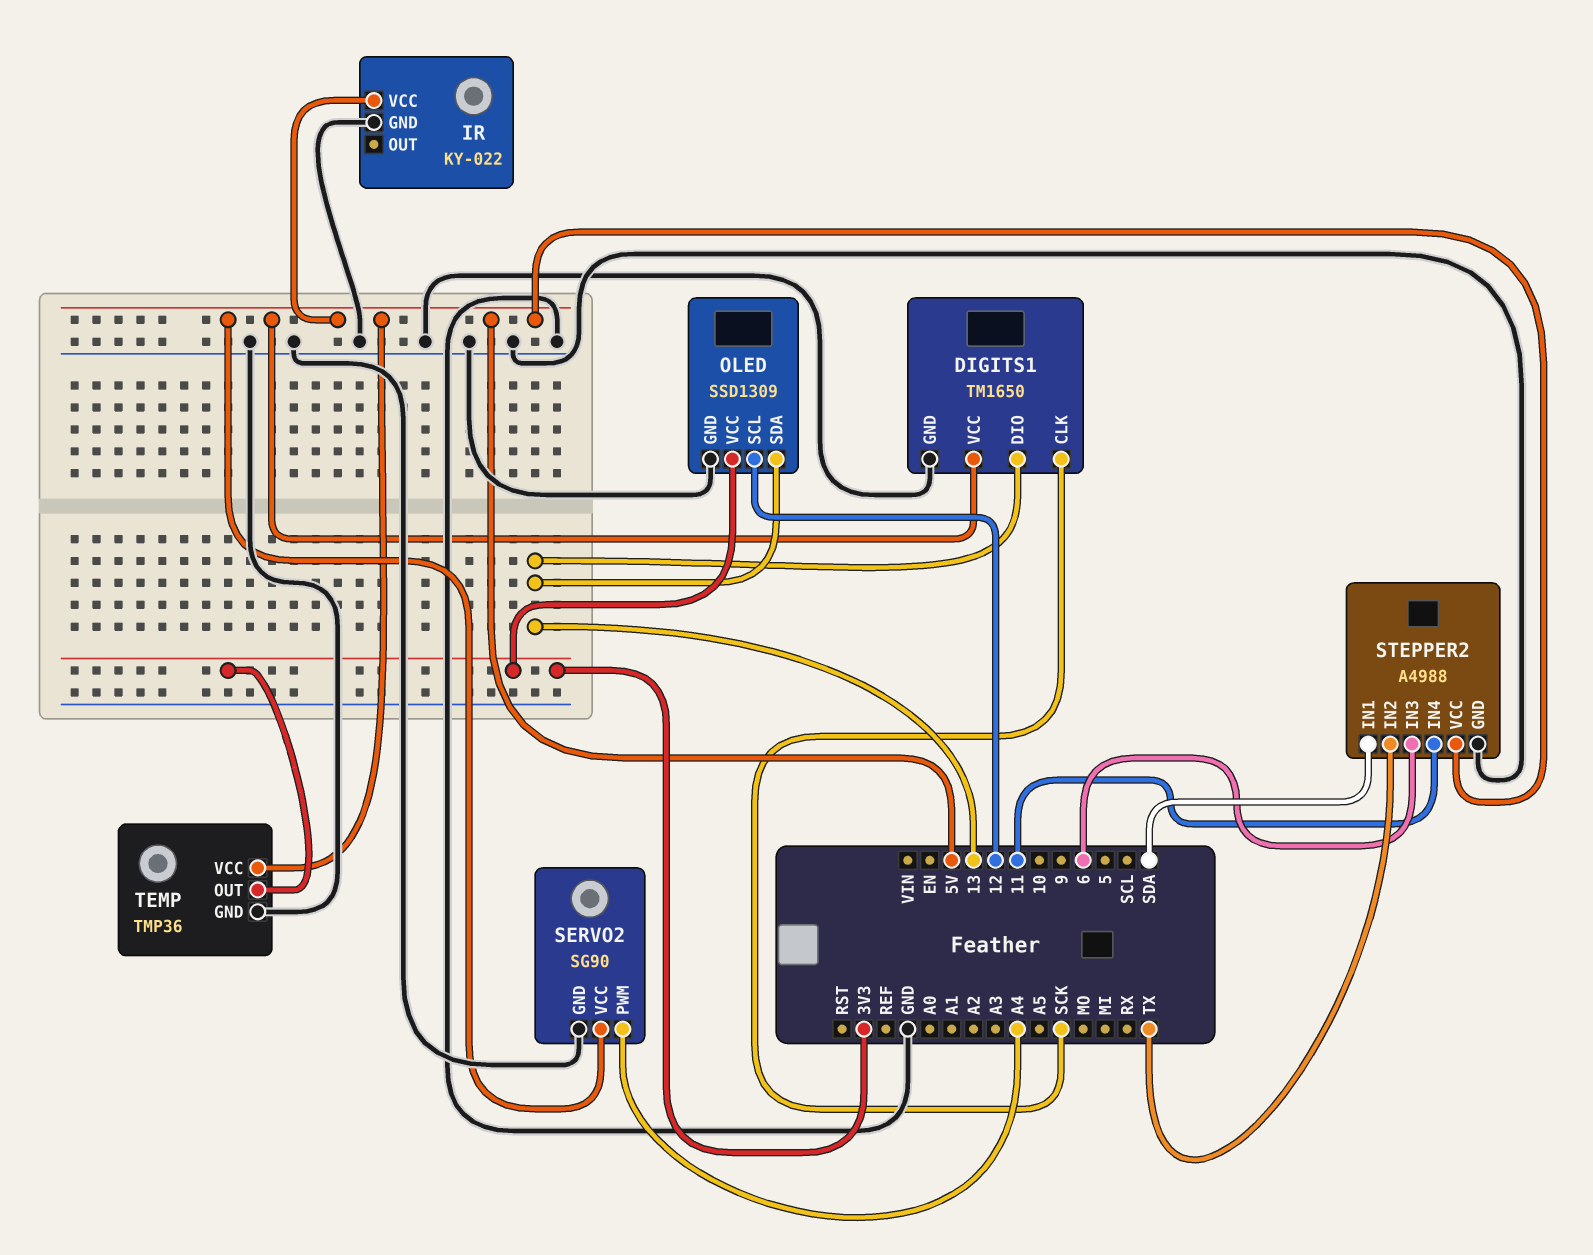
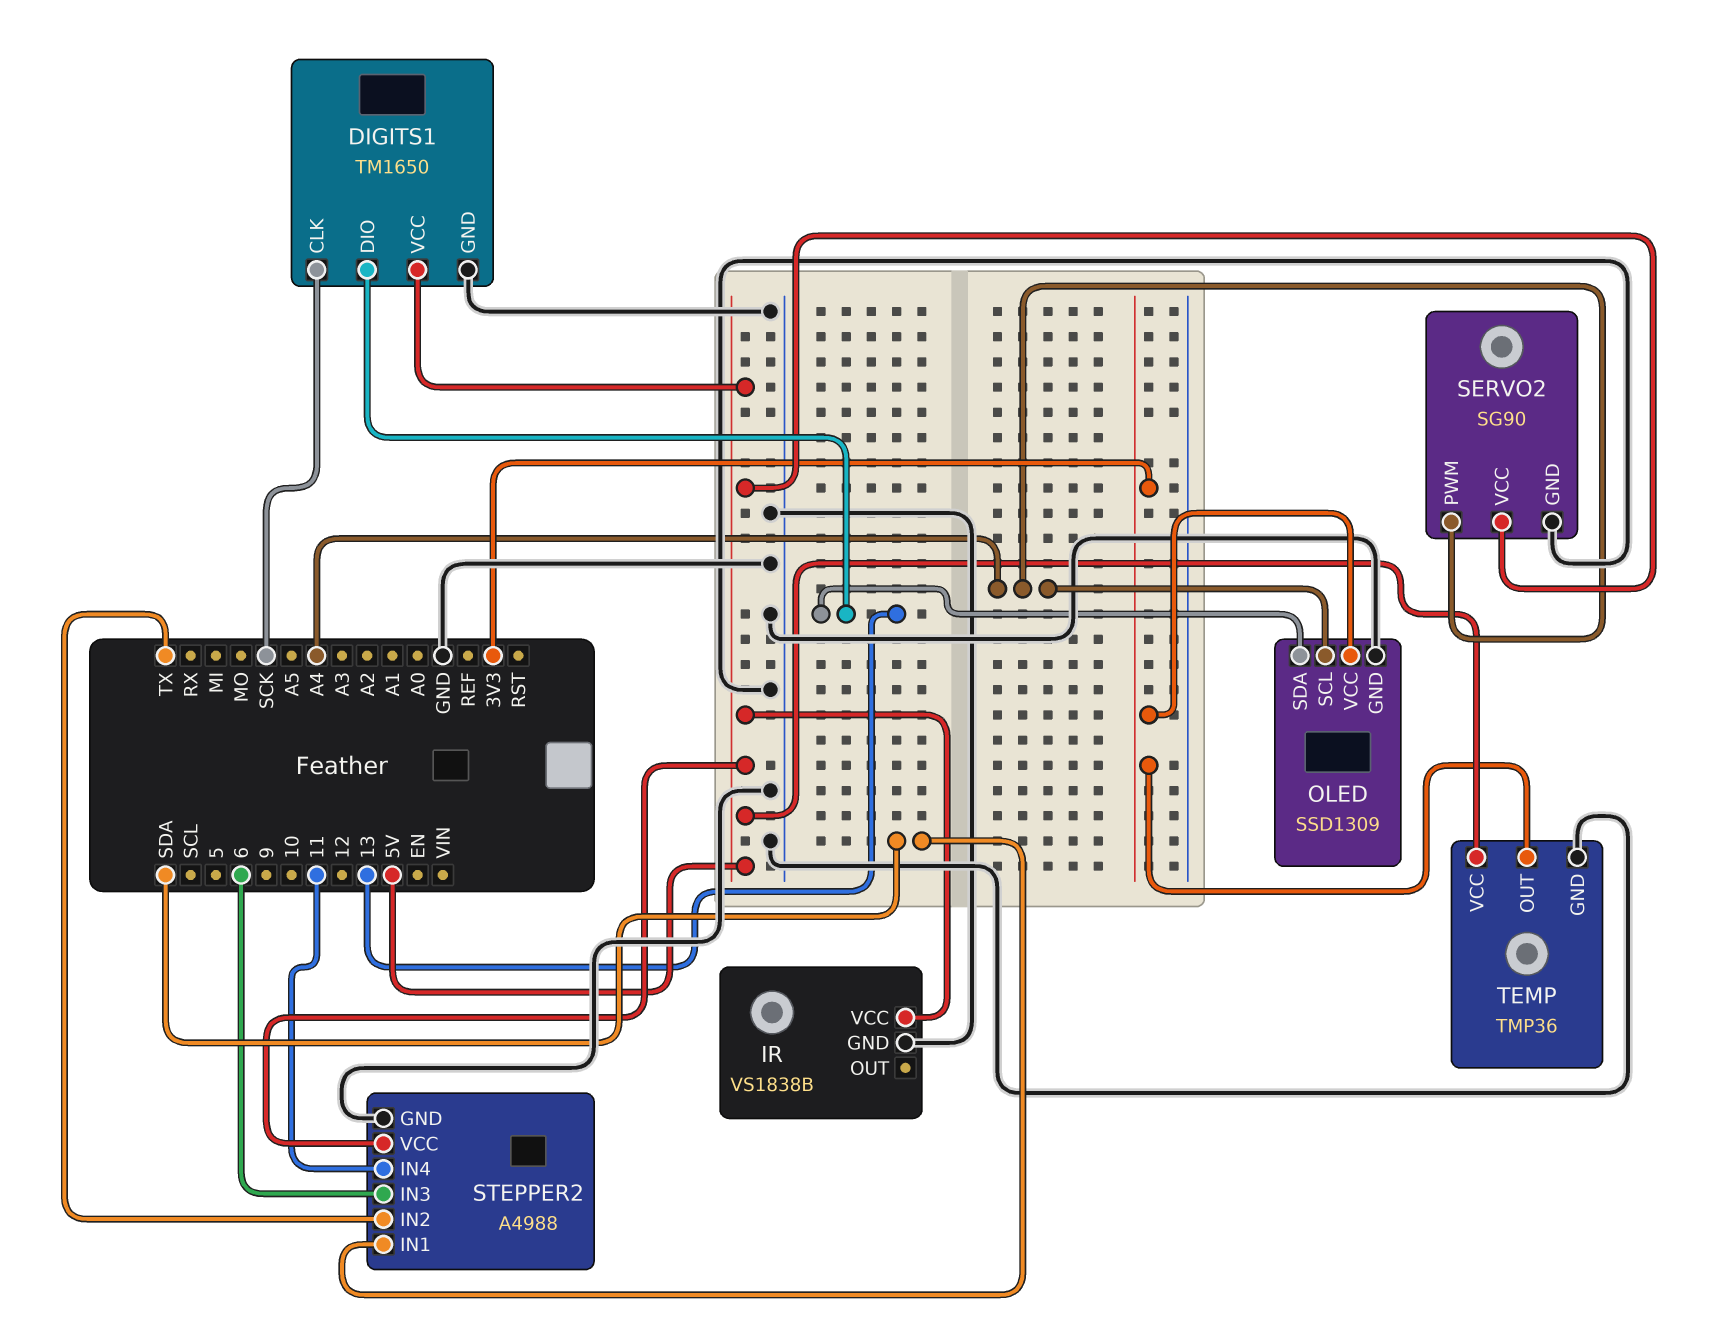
IR: KY-022 -> VS1838B
OLED pin SCL: 12 -> A4

